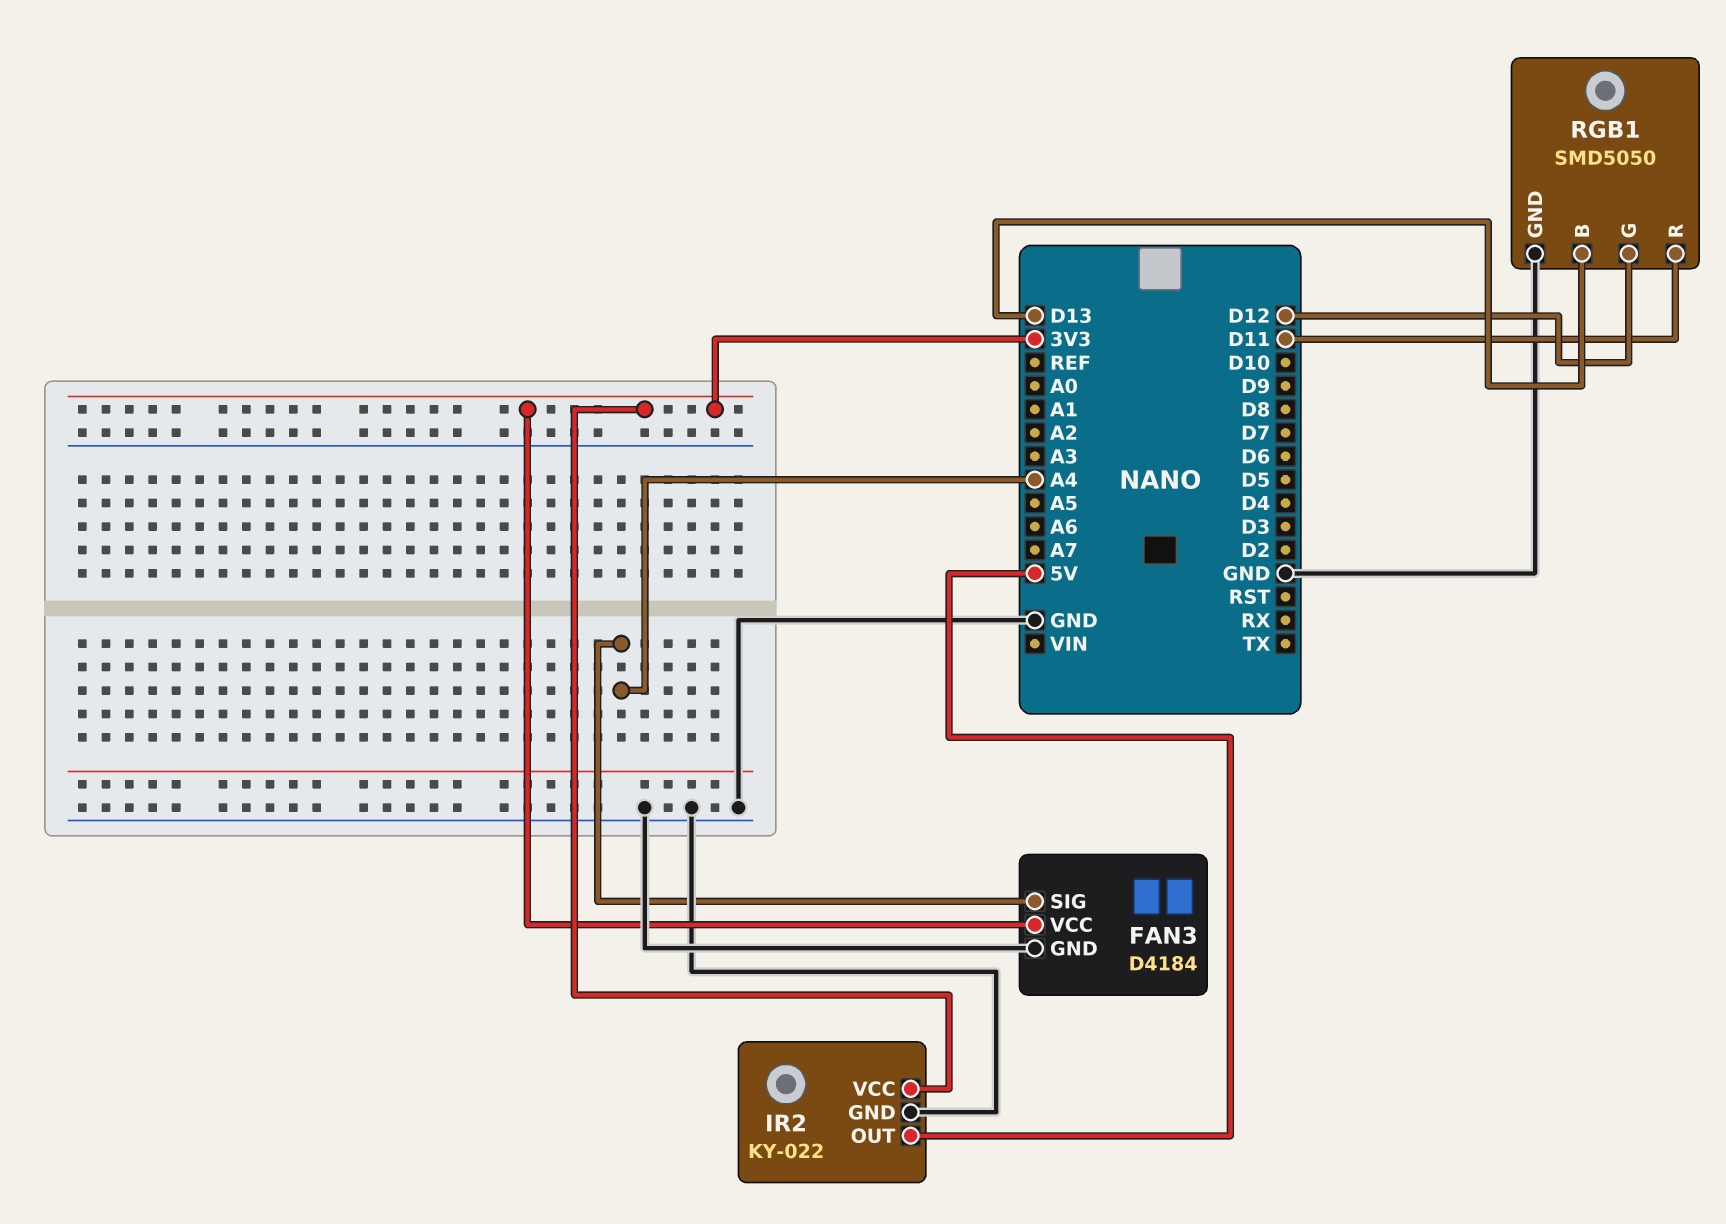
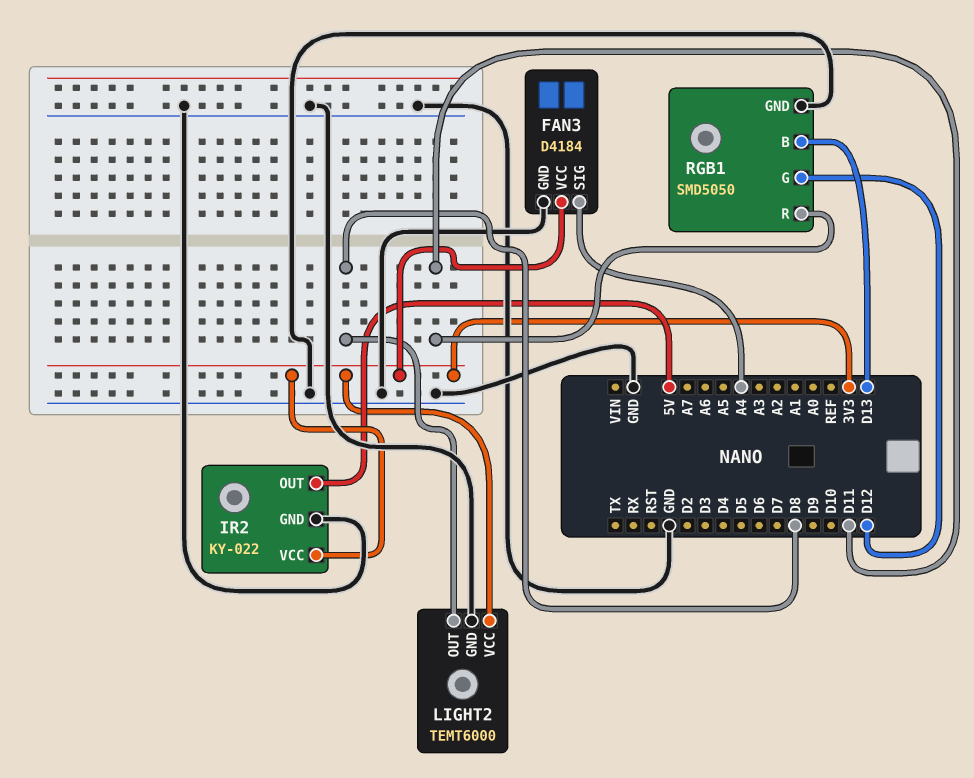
LIGHT2: none -> TEMT6000
LIGHT2 pin GND: none -> GND
LIGHT2 pin OUT: none -> D8
LIGHT2 pin VCC: none -> 3V3

